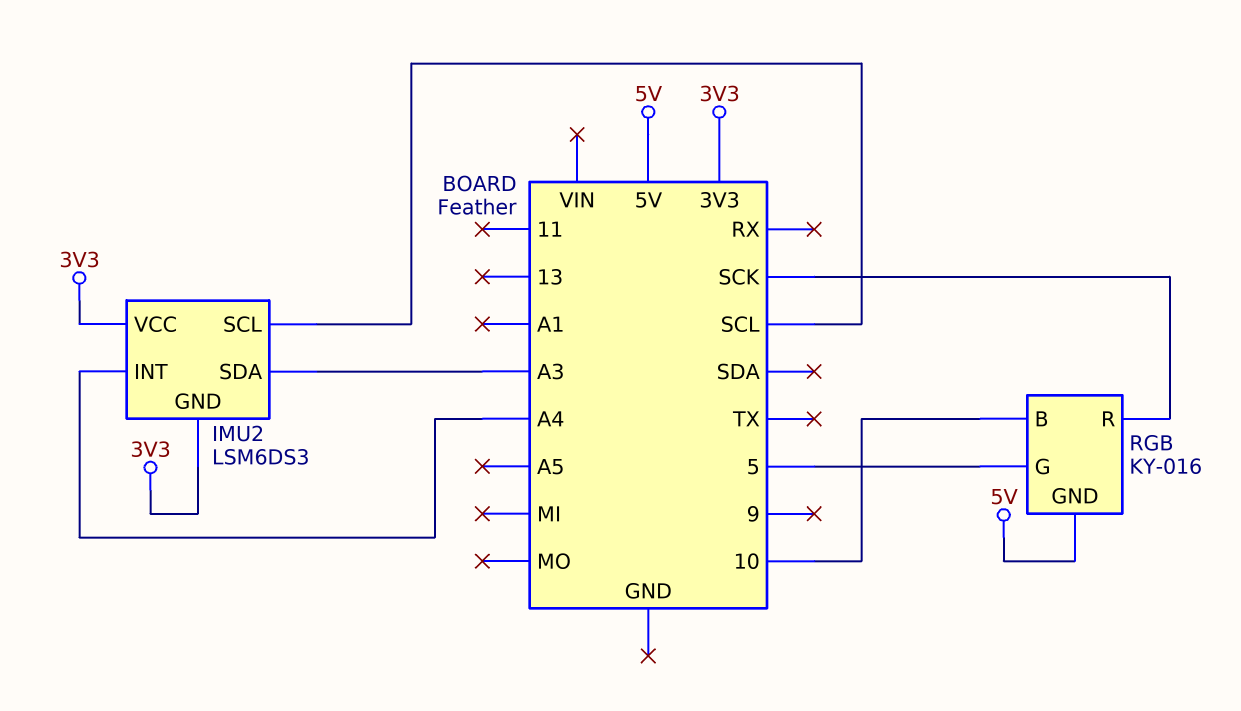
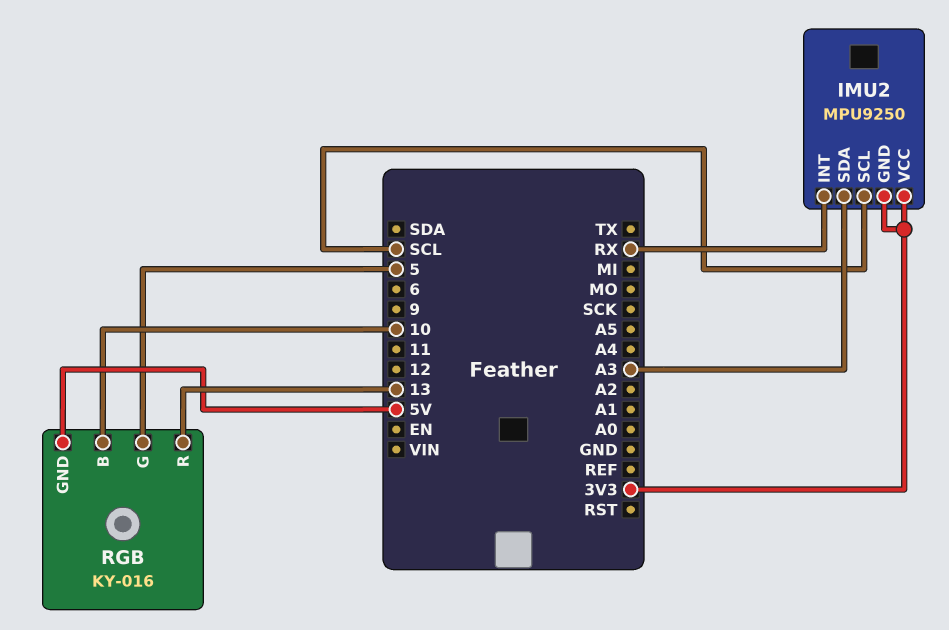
IMU2: LSM6DS3 -> MPU9250
IMU2 pin INT: A4 -> RX
RGB pin R: SCK -> 13

